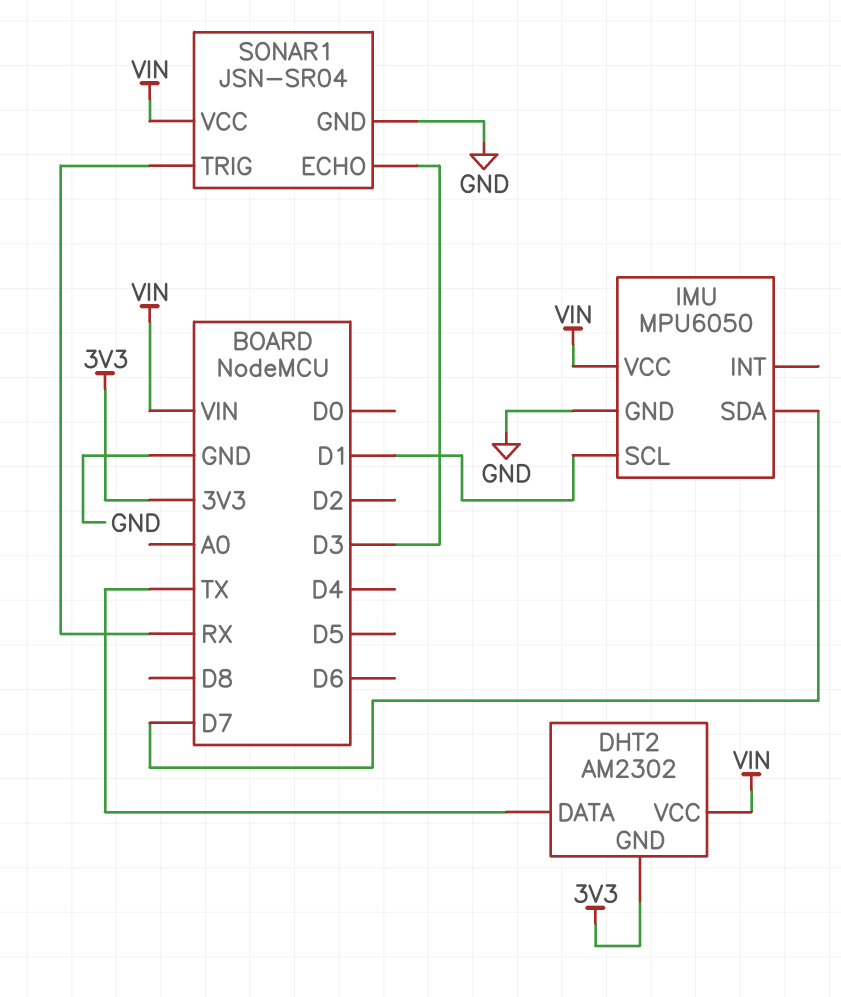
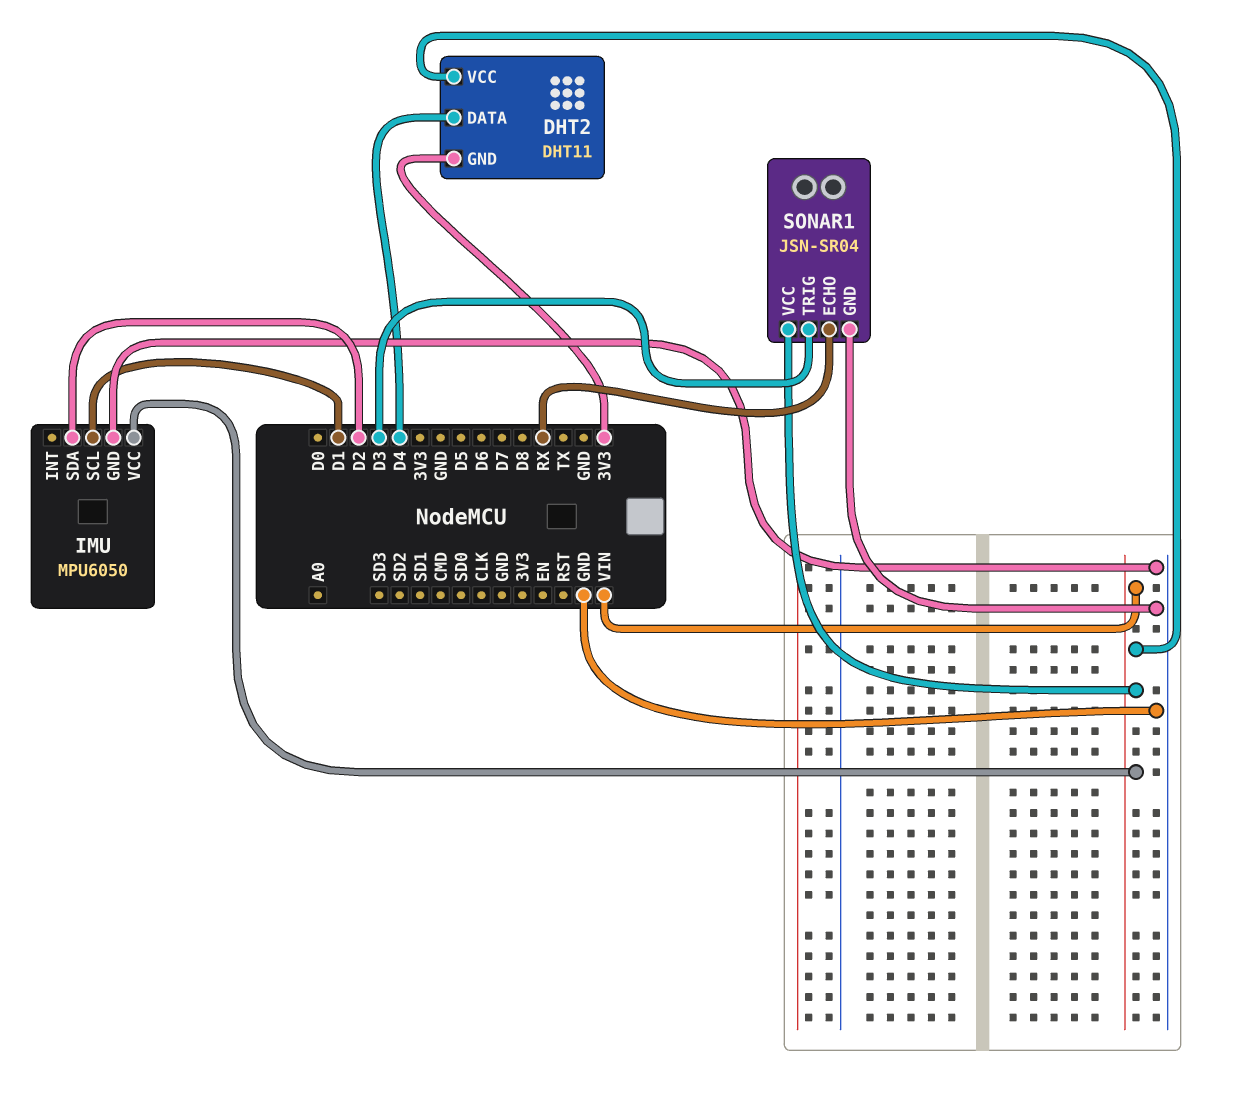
DHT2: AM2302 -> DHT11
DHT2 pin DATA: TX -> D4
IMU pin SDA: D7 -> D2
SONAR1 pin ECHO: D3 -> RX
SONAR1 pin TRIG: RX -> D3

